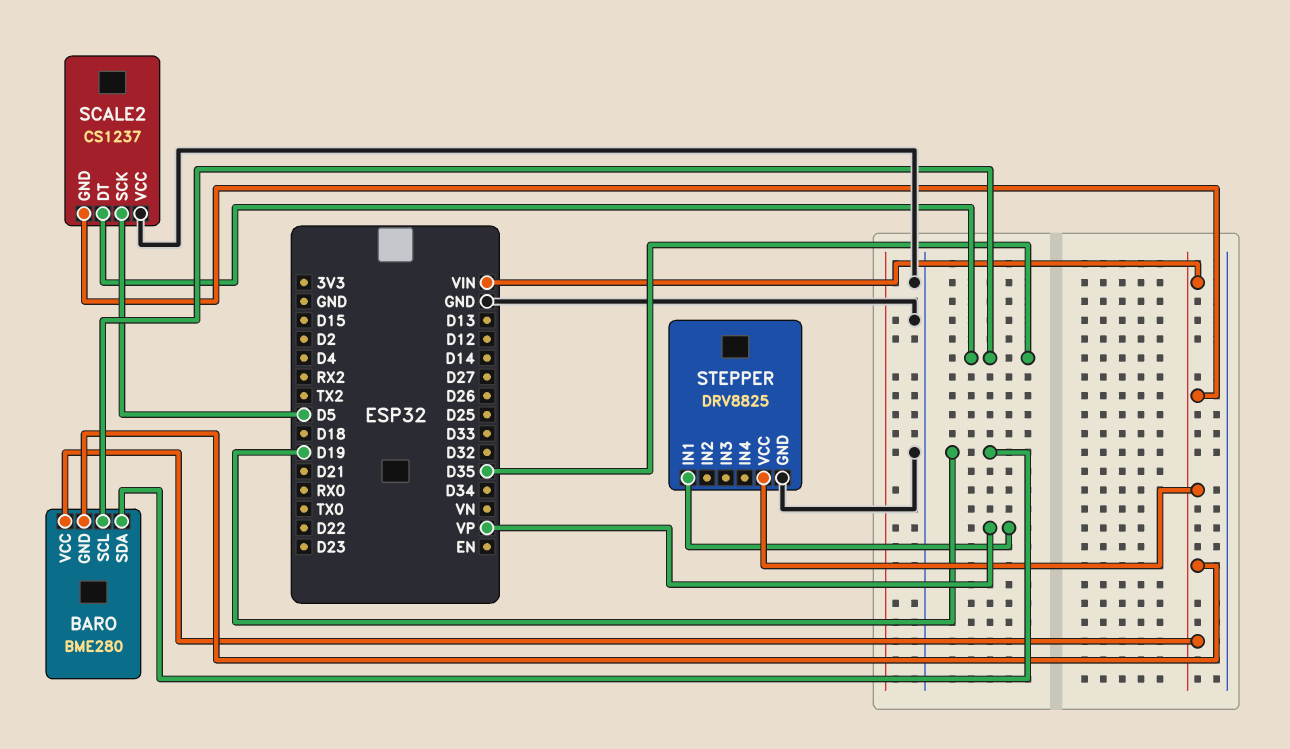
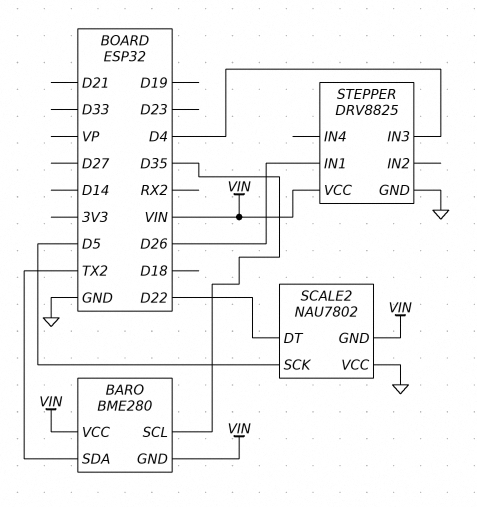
BARO pin SDA: D19 -> TX2
SCALE2: CS1237 -> NAU7802
SCALE2 pin DT: D35 -> D22
STEPPER pin IN1: VP -> D26
STEPPER pin IN3: none -> D4

